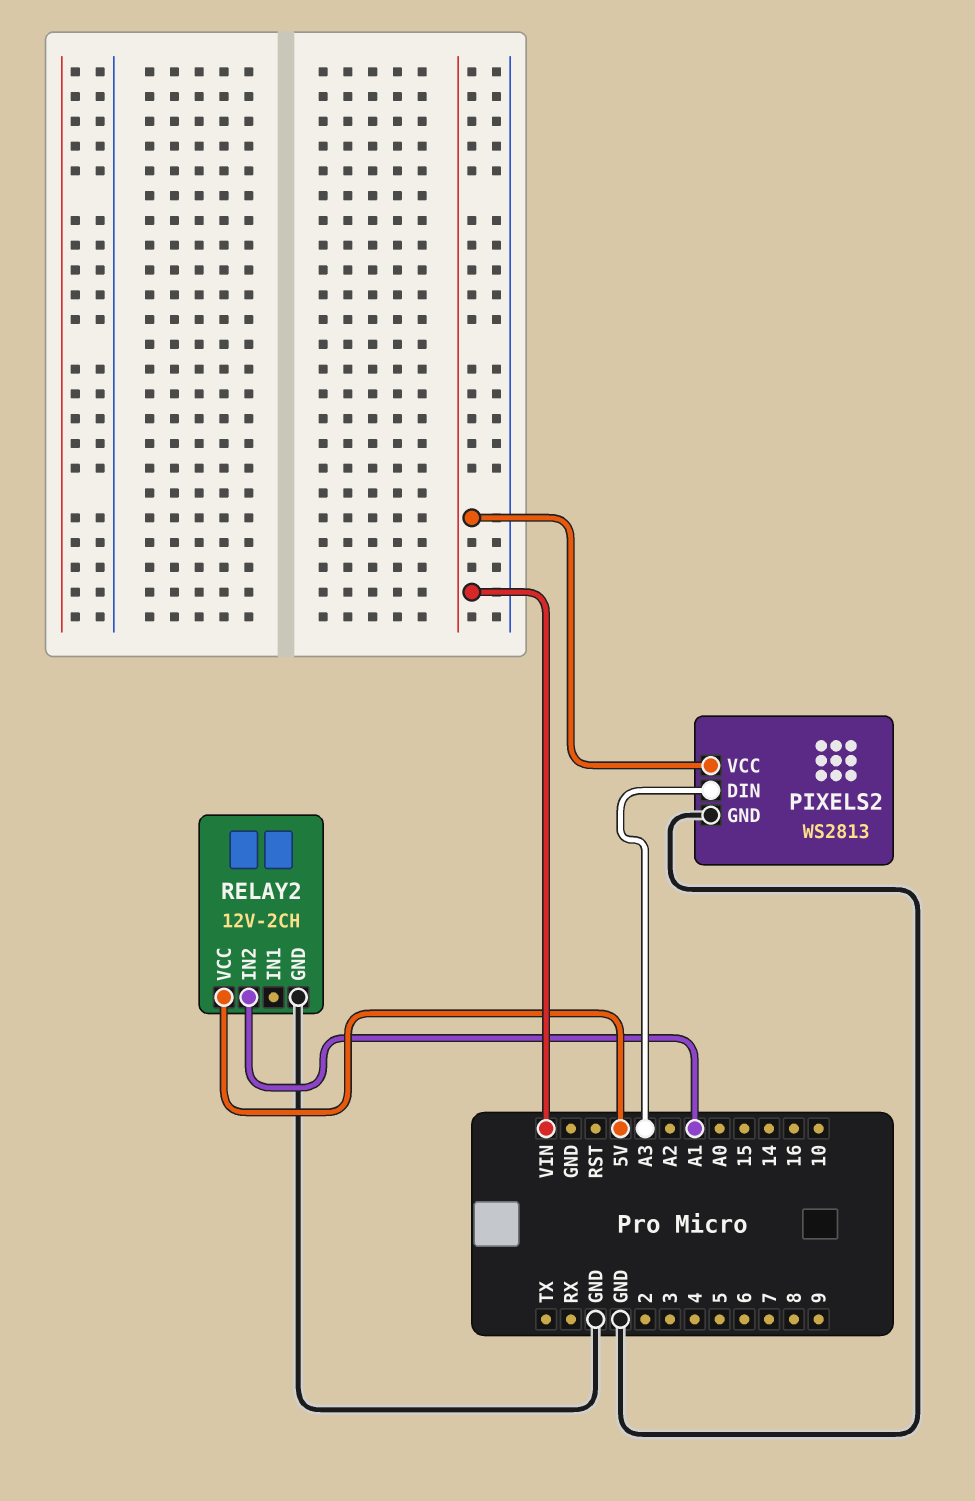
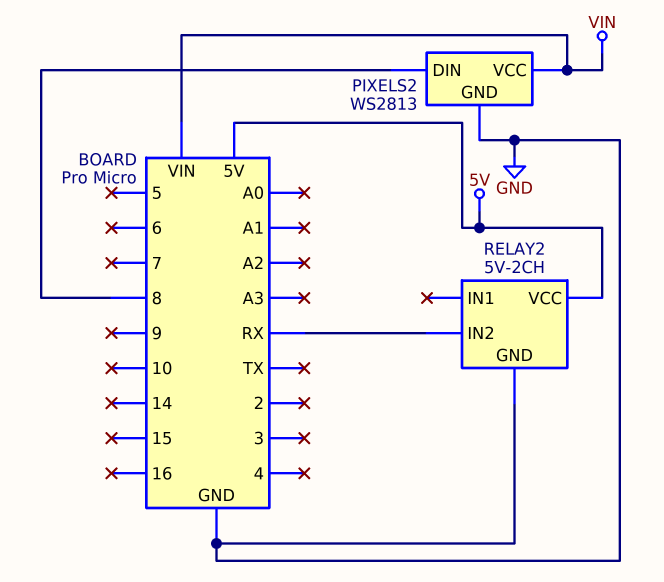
PIXELS2 pin DIN: A3 -> 8
RELAY2: 12V-2CH -> 5V-2CH
RELAY2 pin IN2: A1 -> RX

